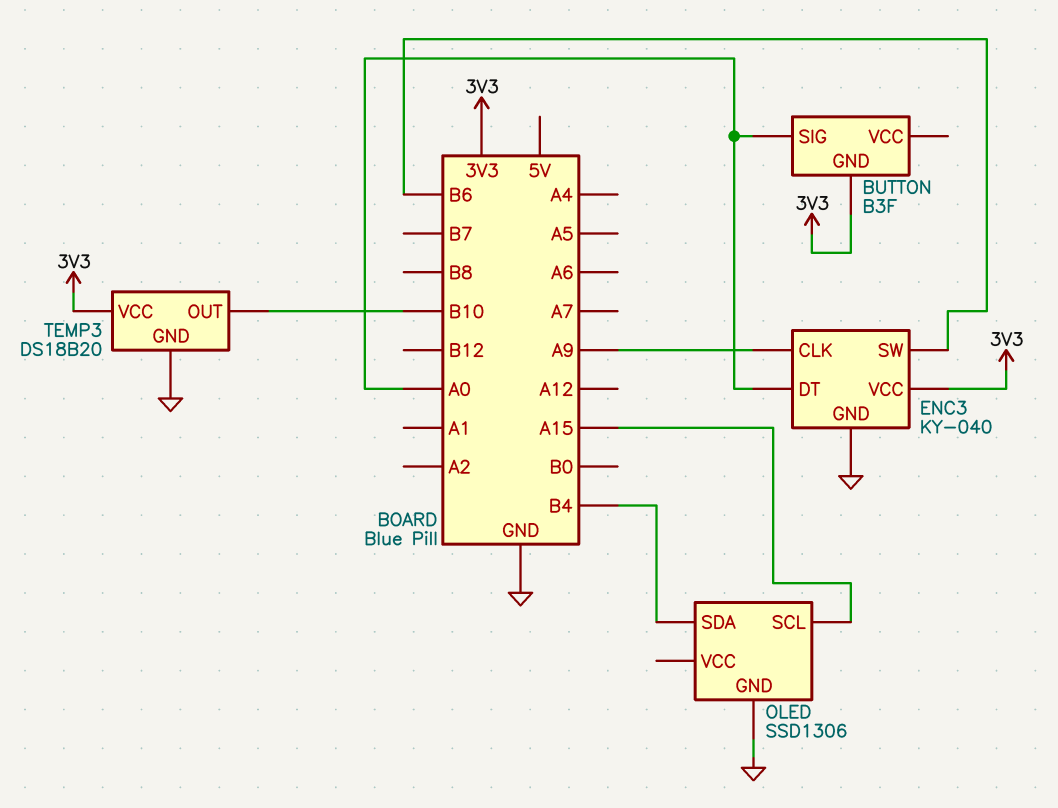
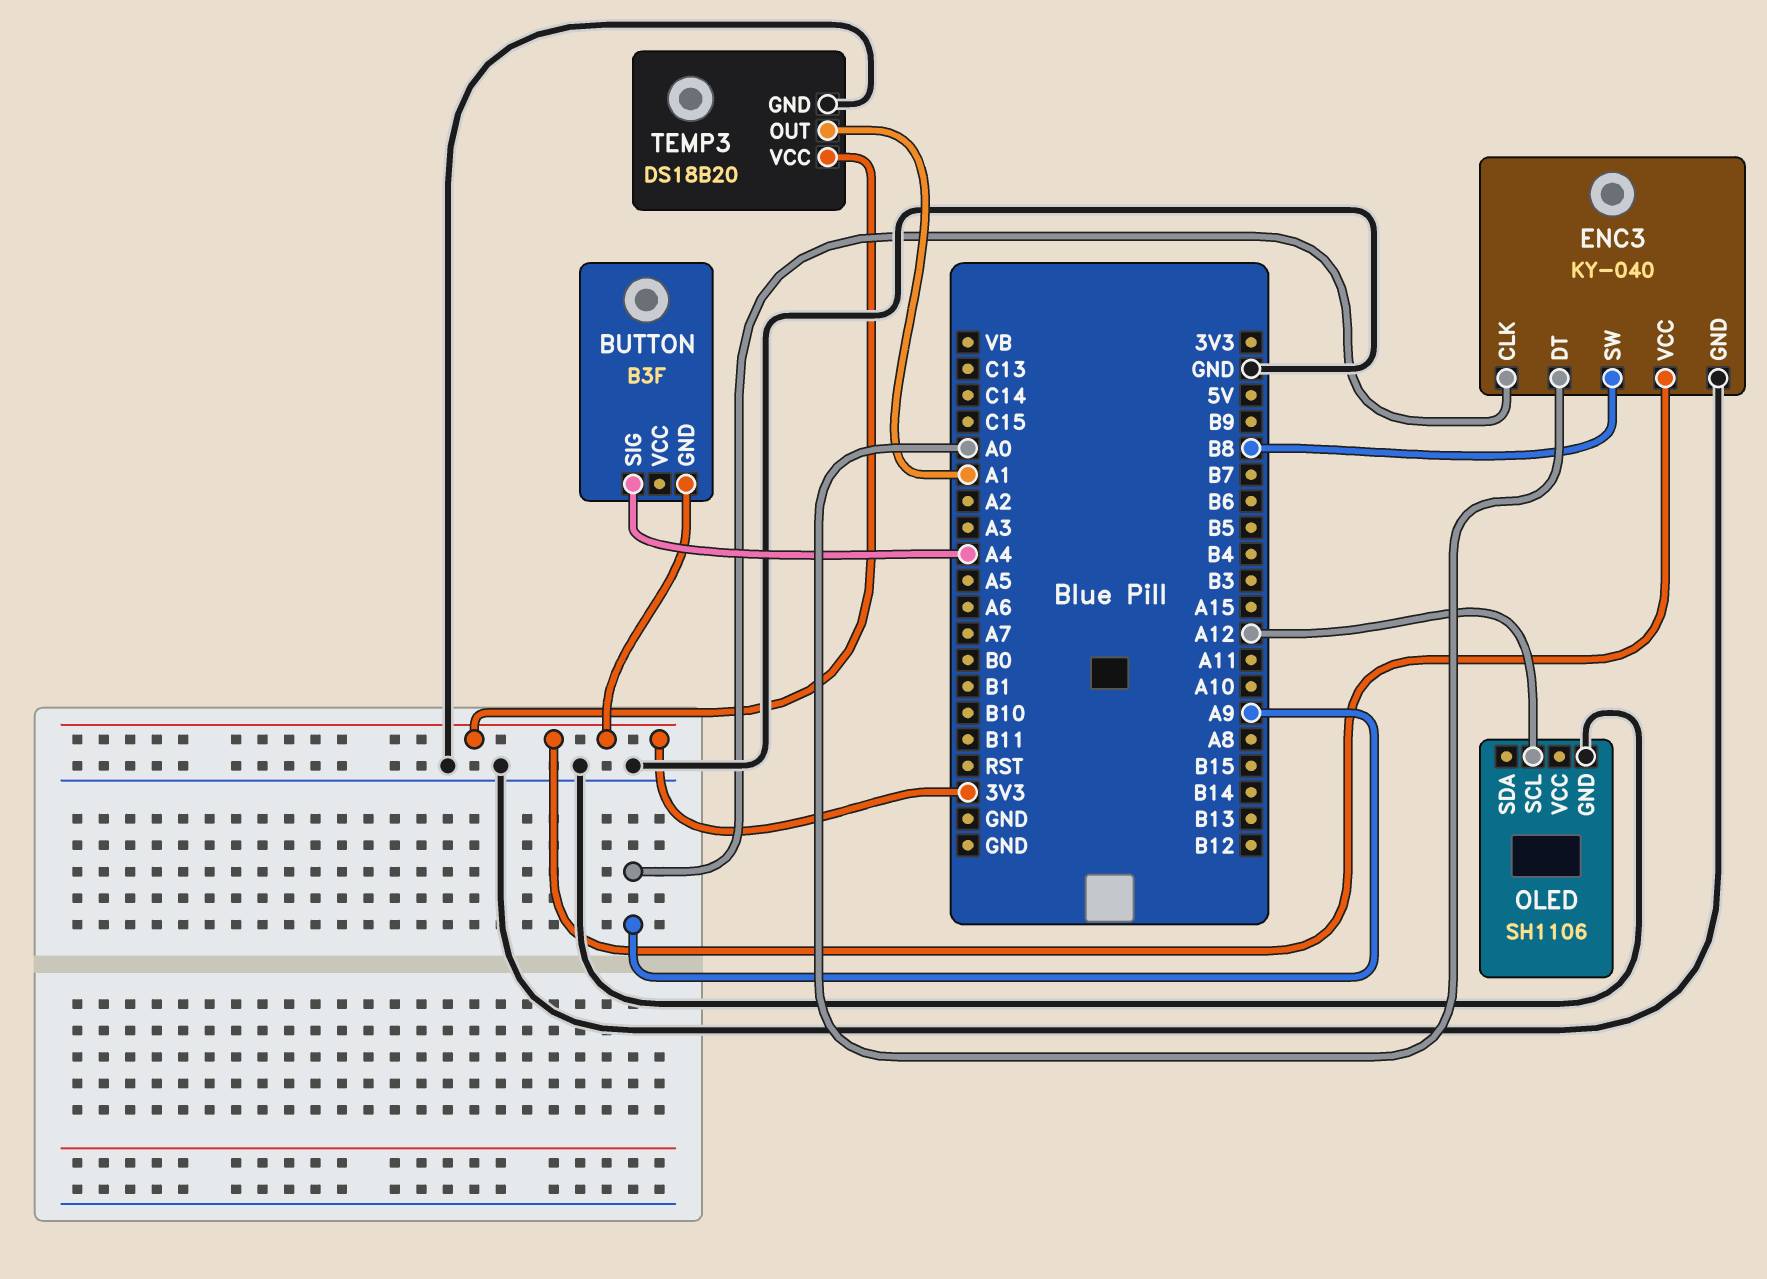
BUTTON pin SIG: A0 -> A4
ENC3 pin SW: B6 -> B8
OLED: SSD1306 -> SH1106
OLED pin SCL: A15 -> A12
OLED pin SDA: B4 -> none
TEMP3 pin OUT: B10 -> A1

